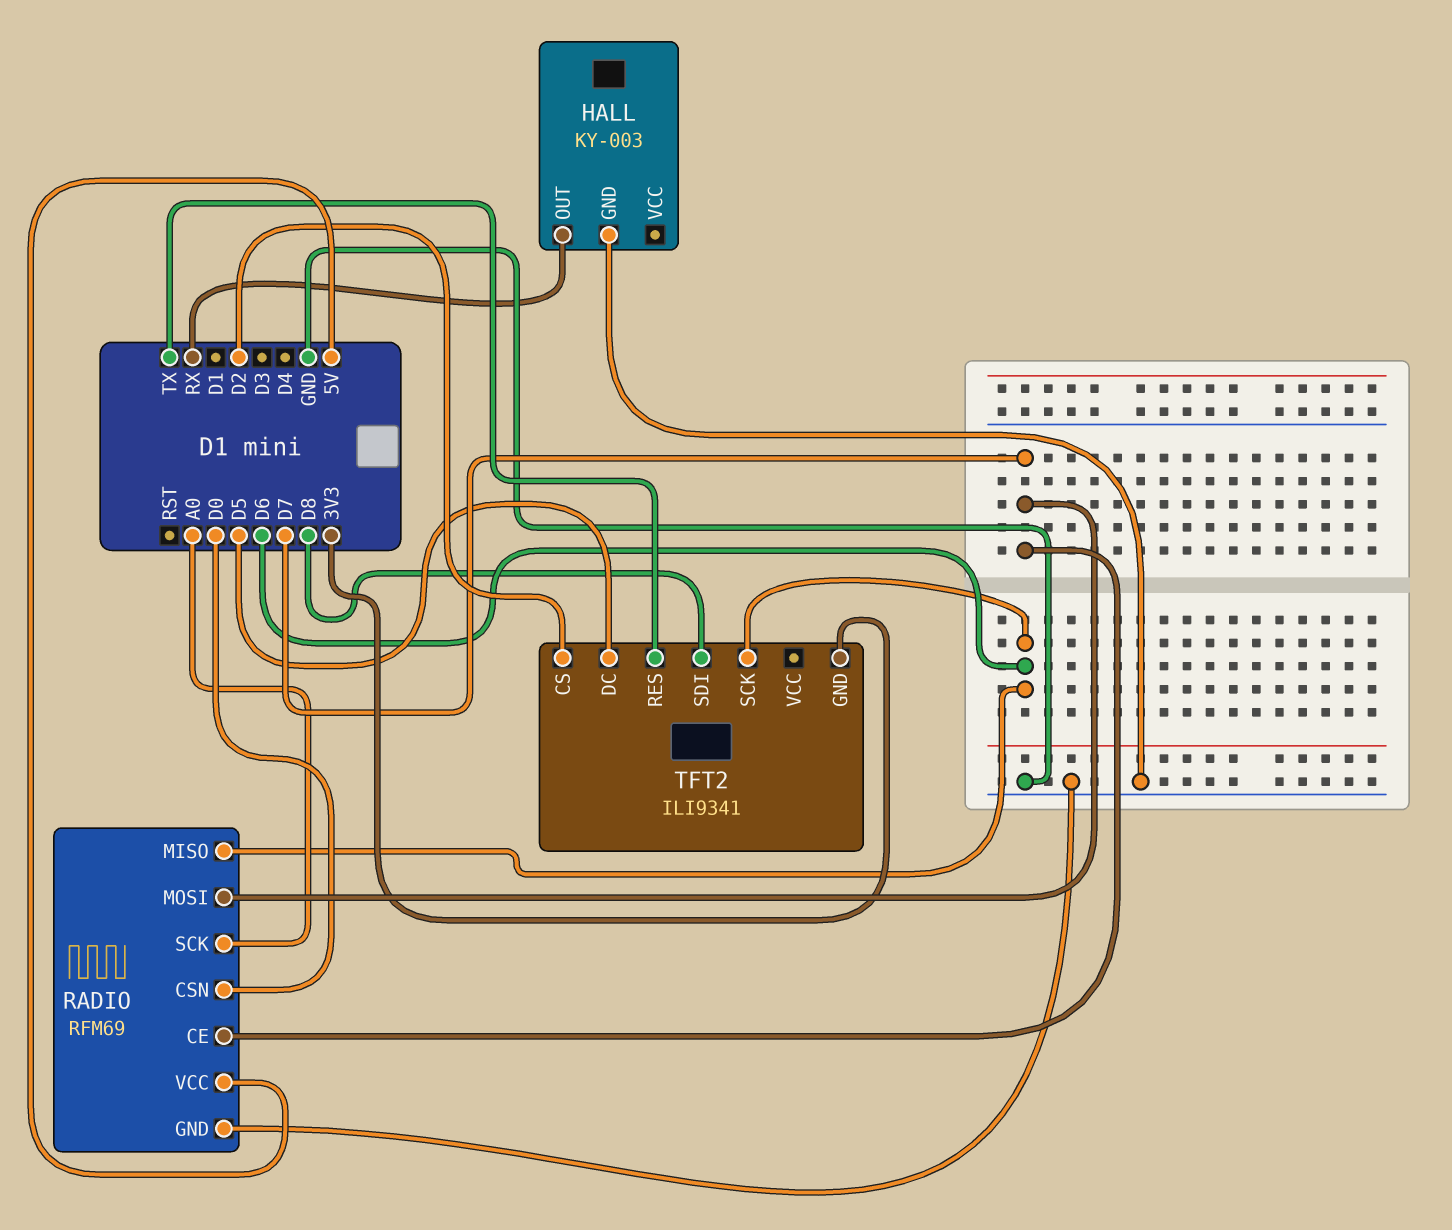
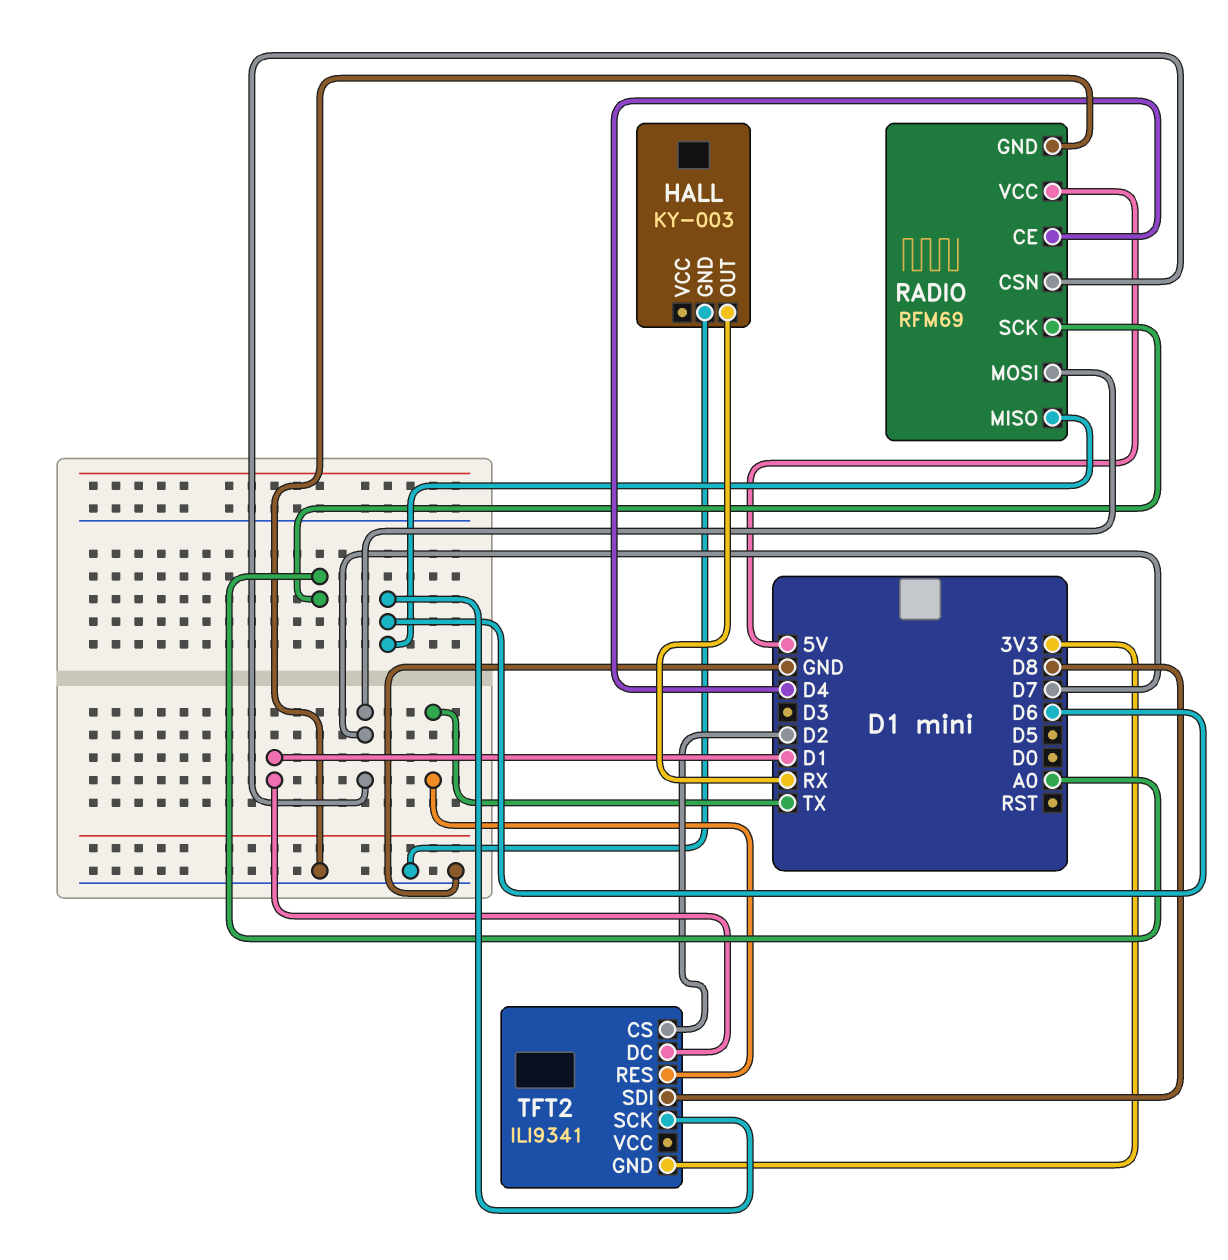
RADIO pin CE: D7 -> D4
RADIO pin CSN: D0 -> D7
TFT2 pin DC: D5 -> D1

